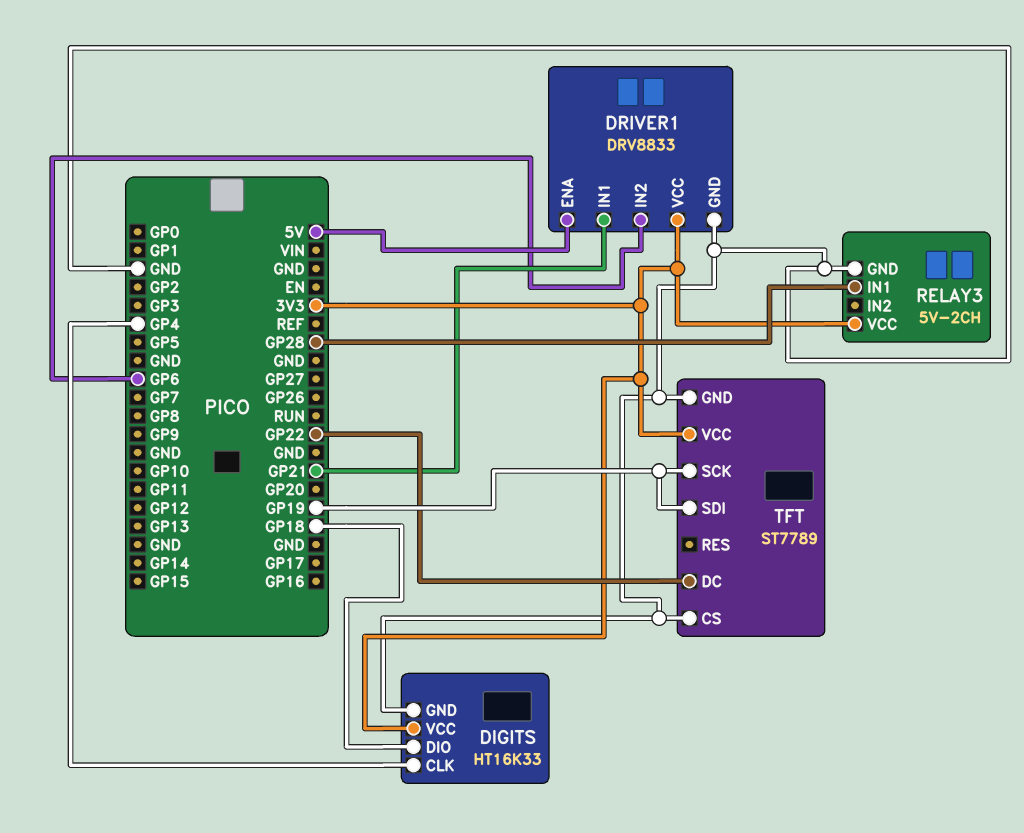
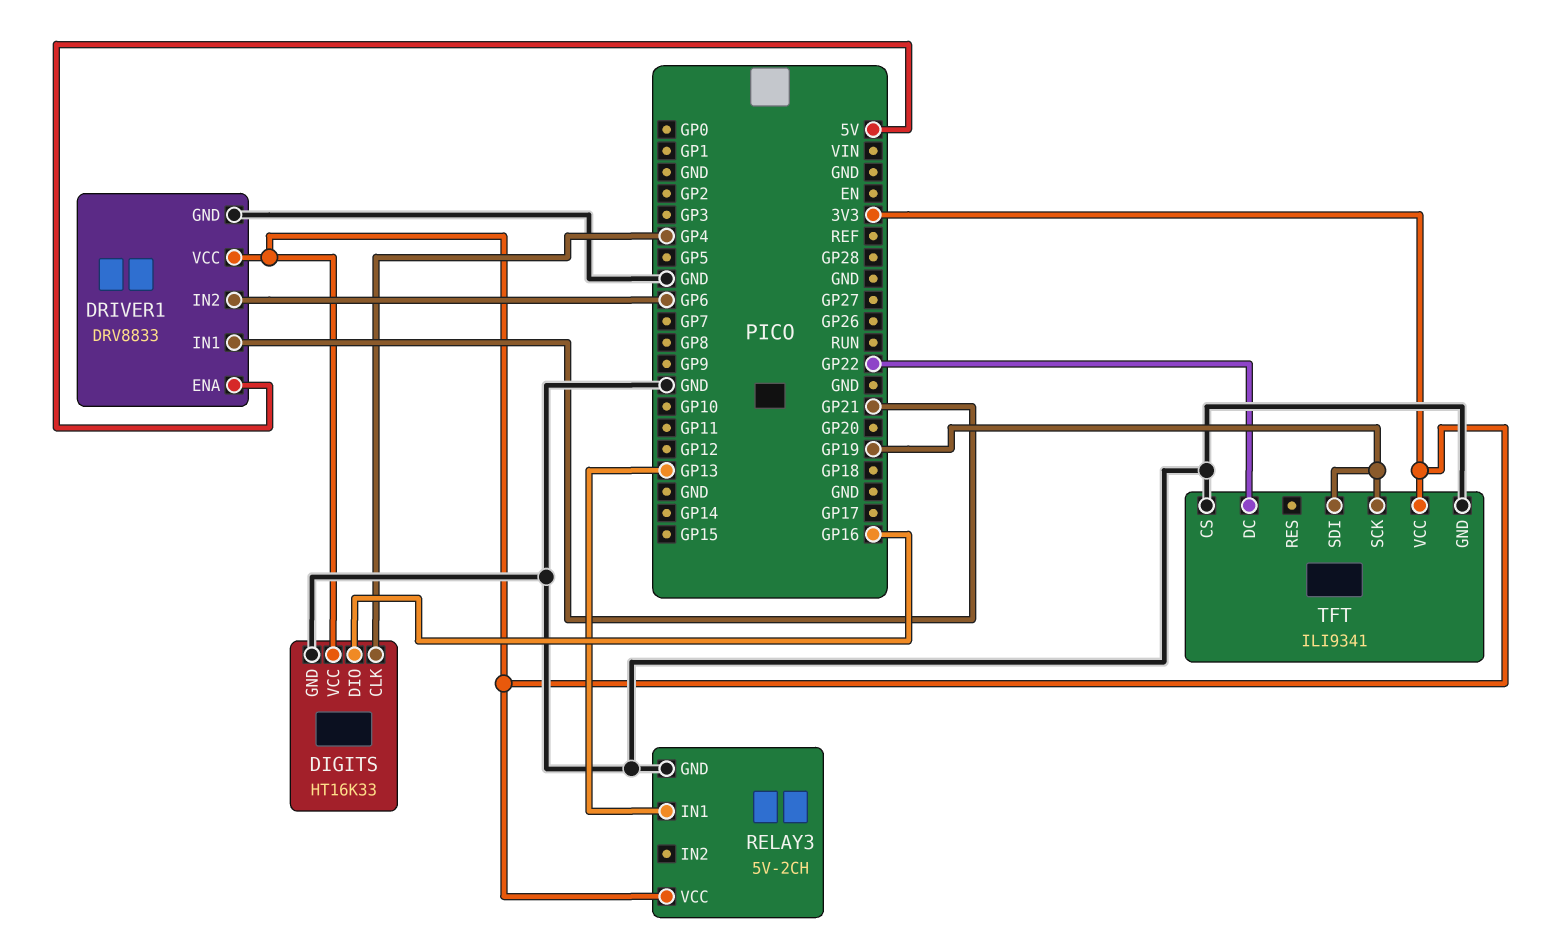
DIGITS pin DIO: GP18 -> GP16
RELAY3 pin IN1: GP28 -> GP13
TFT: ST7789 -> ILI9341

